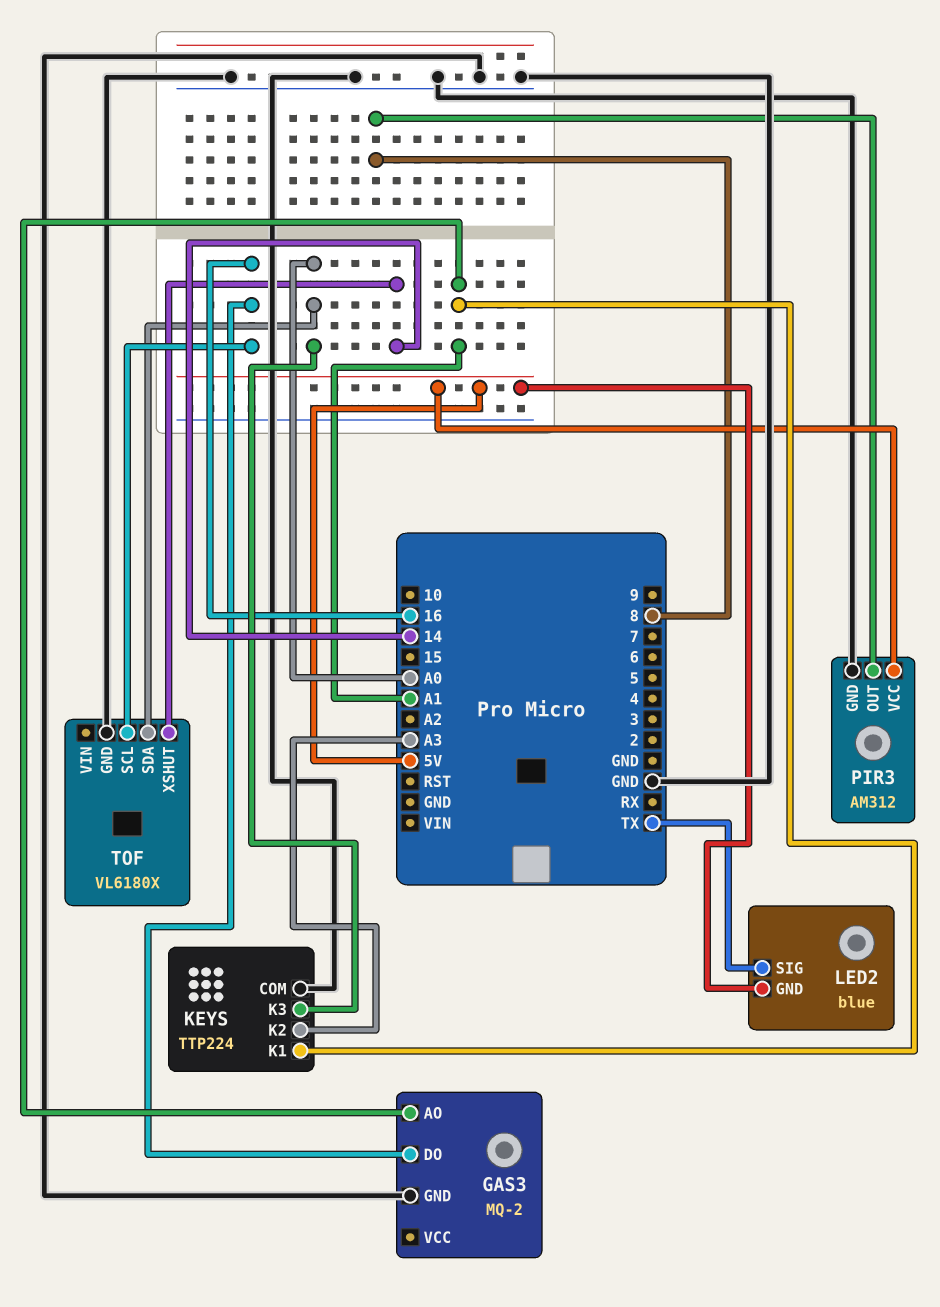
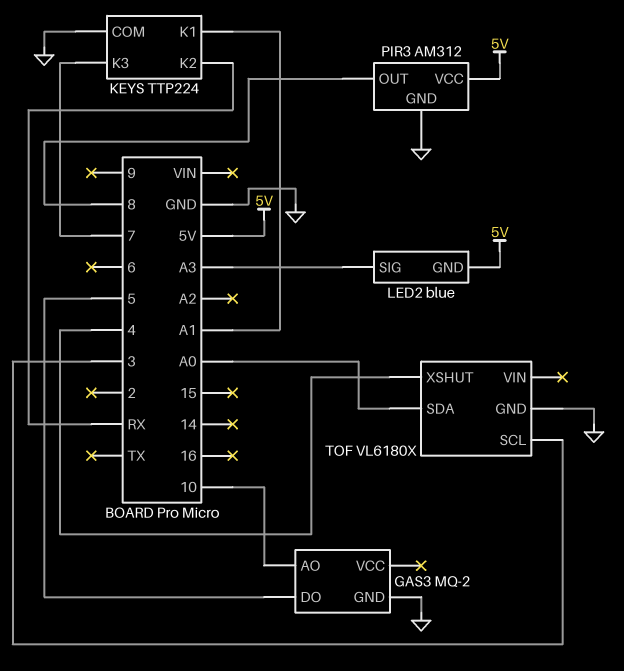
GAS3 pin AO: A1 -> 10
GAS3 pin DO: 16 -> 5
KEYS pin K2: A3 -> RX
KEYS pin K3: A0 -> 7
LED2 pin SIG: TX -> A3
TOF pin SCL: 16 -> 3
TOF pin XSHUT: 14 -> 4

